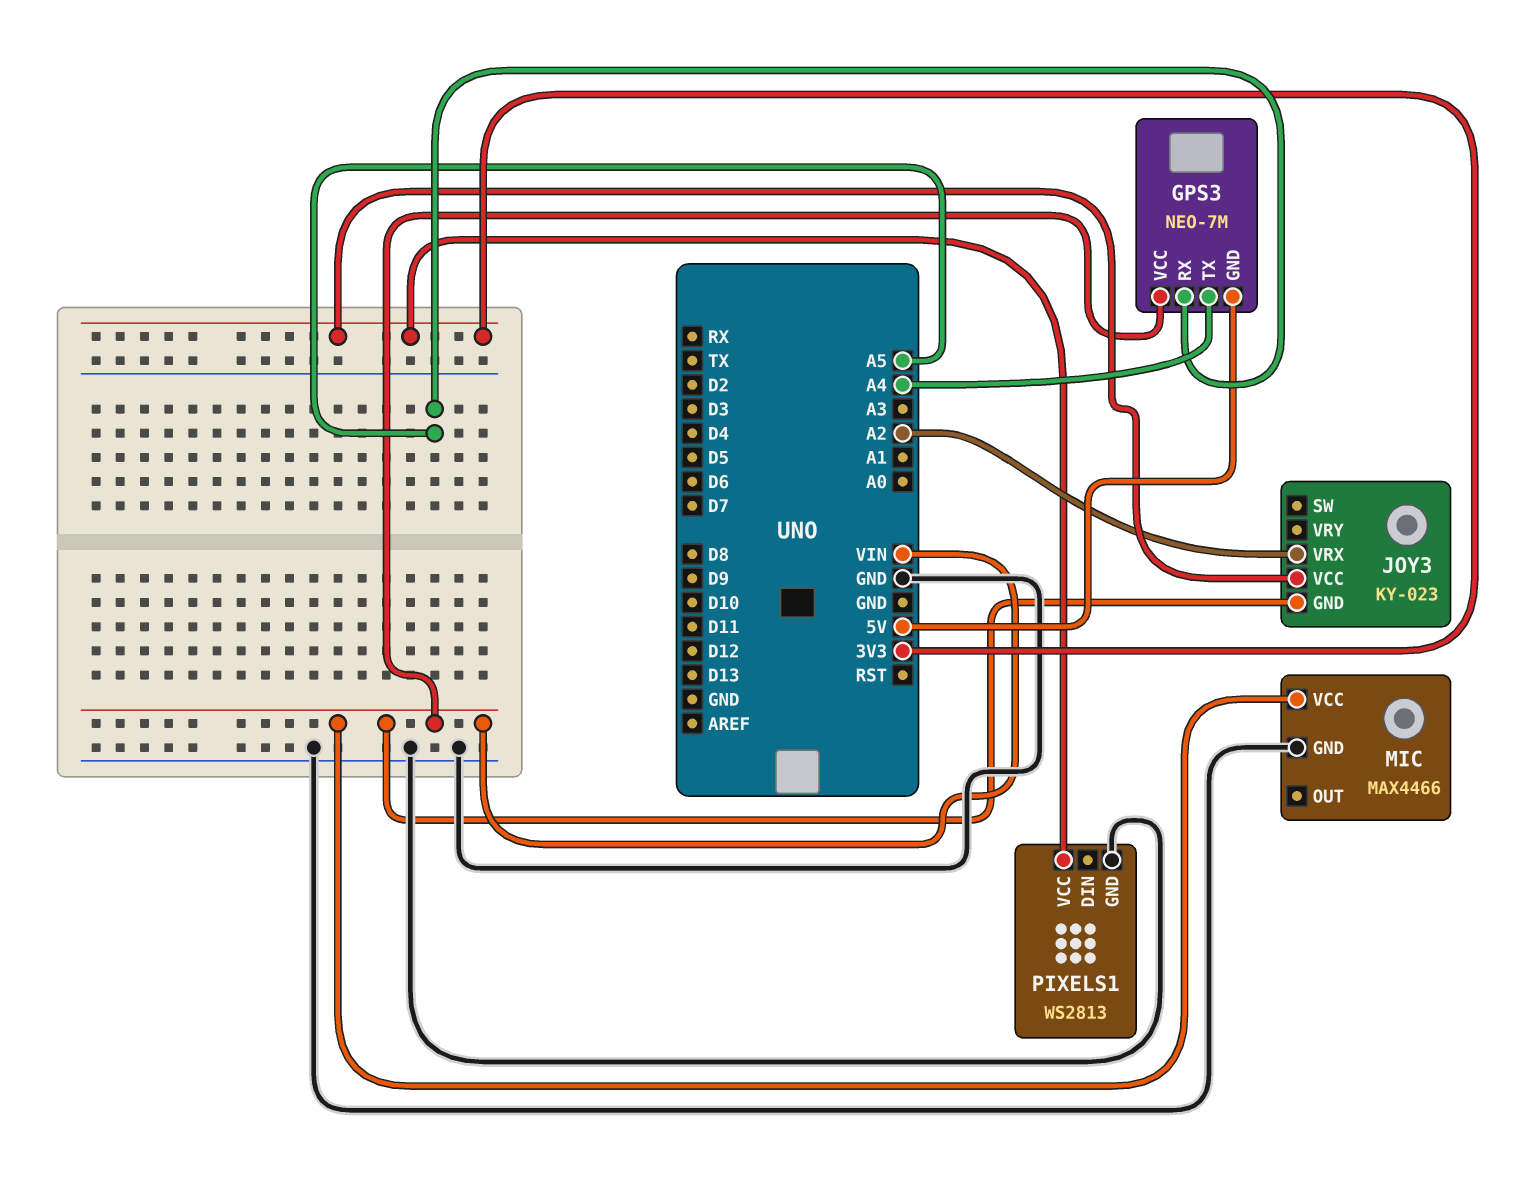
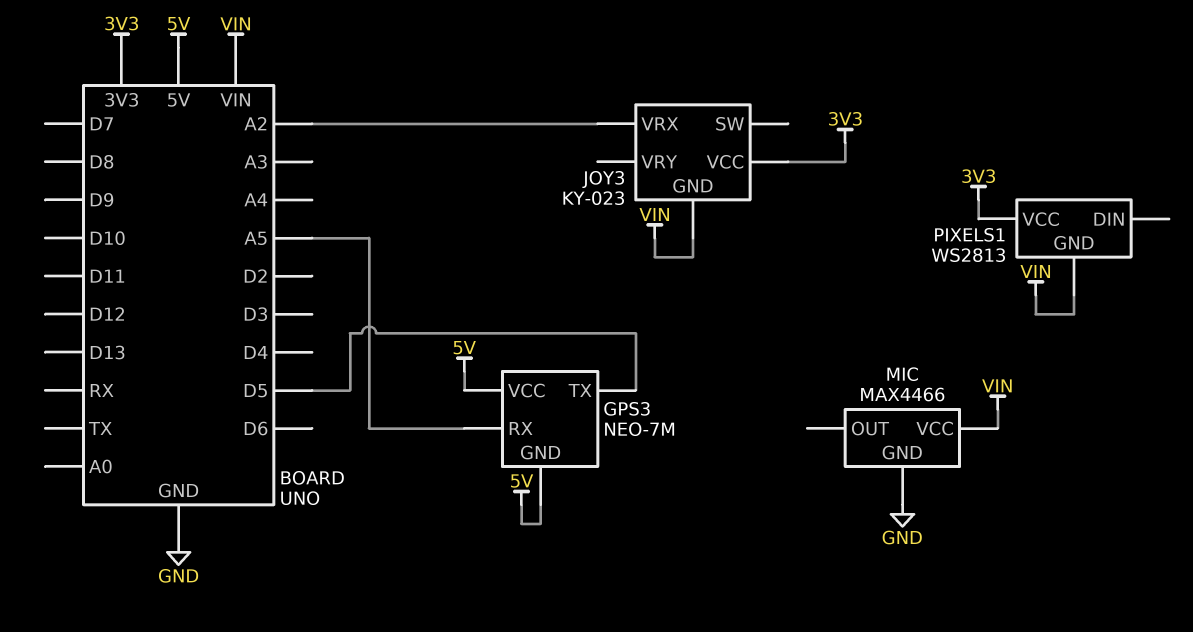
GPS3 pin TX: A4 -> D5
GPS3 pin VCC: VIN -> 5V
PIXELS1 pin GND: GND -> VIN

